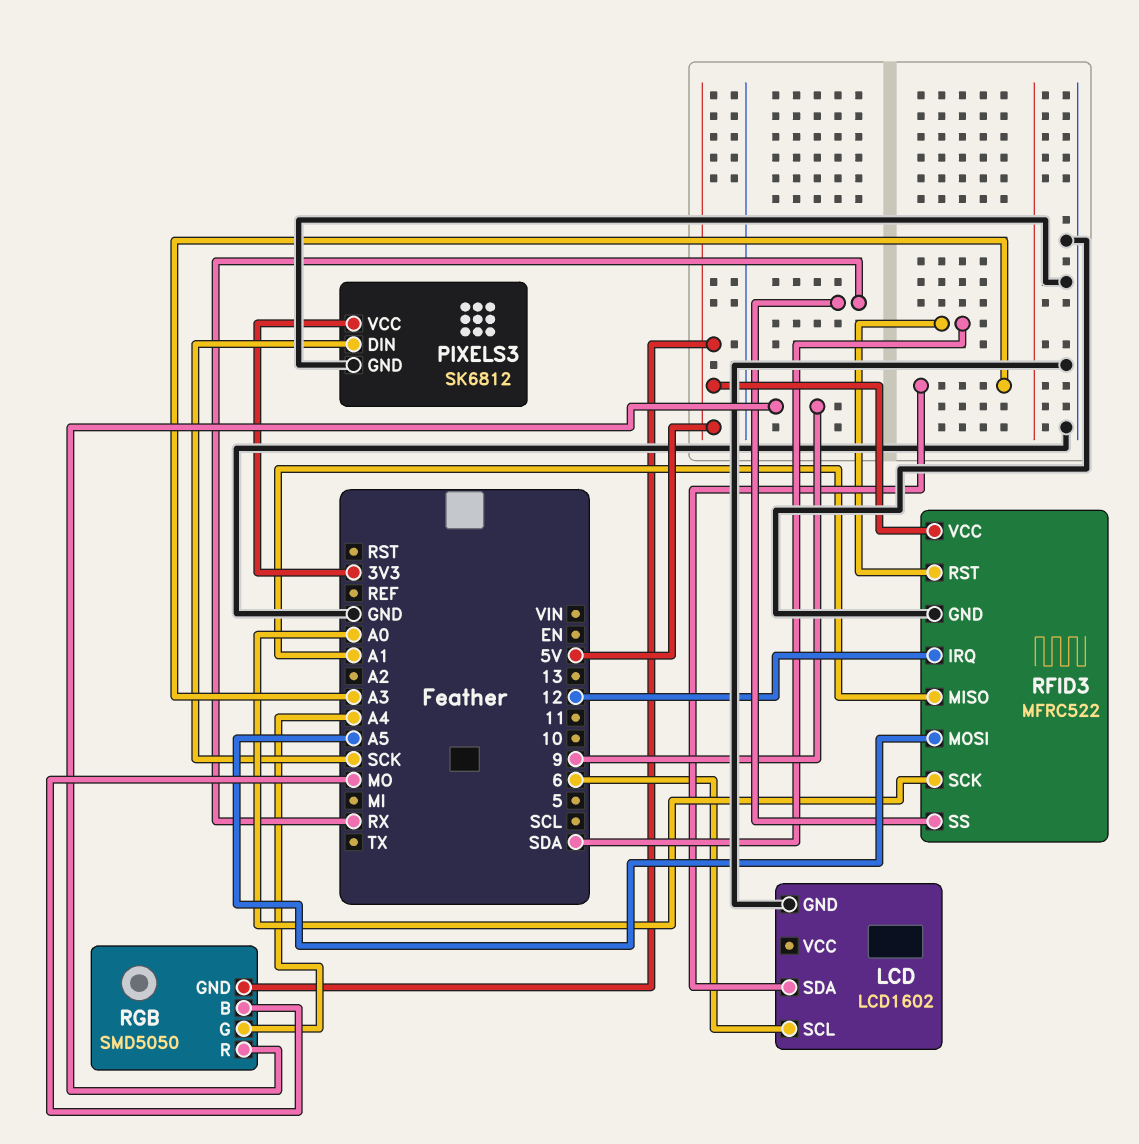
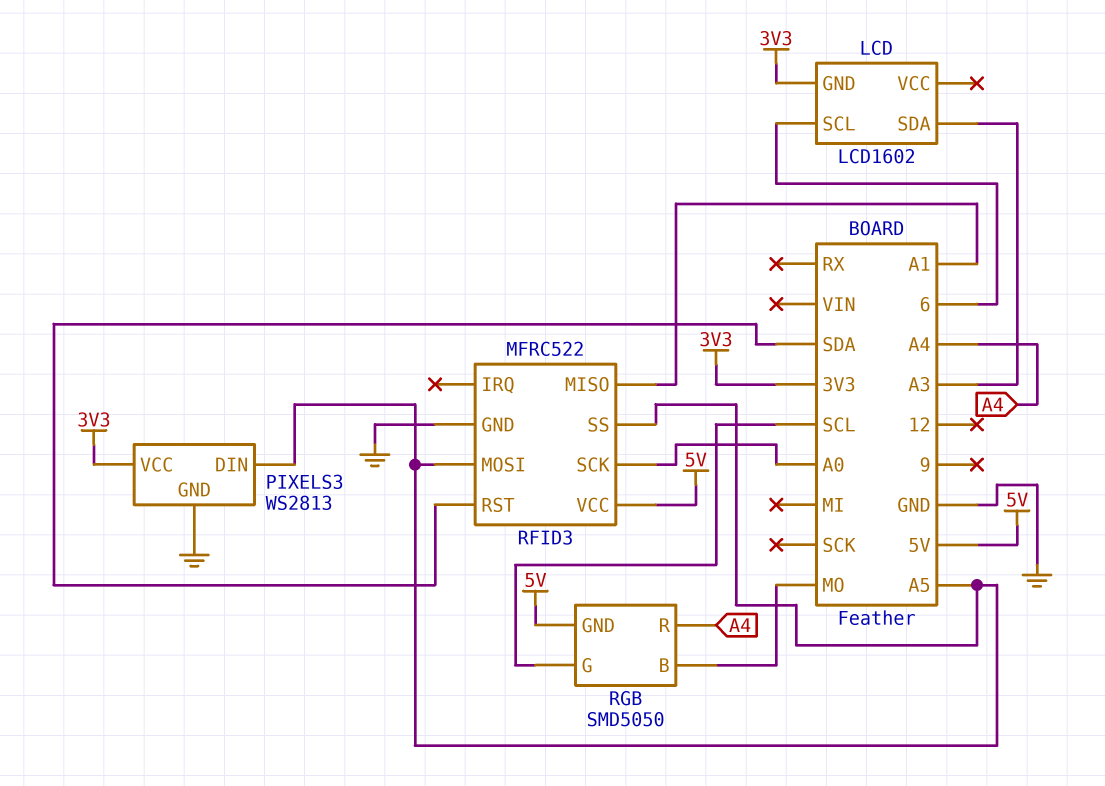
LCD pin GND: GND -> 3V3
PIXELS3: SK6812 -> WS2813
PIXELS3 pin DIN: SCK -> A5
RFID3 pin IRQ: 12 -> none
RFID3 pin SS: RX -> A5
RGB pin G: A4 -> SCL
RGB pin R: 9 -> A4

